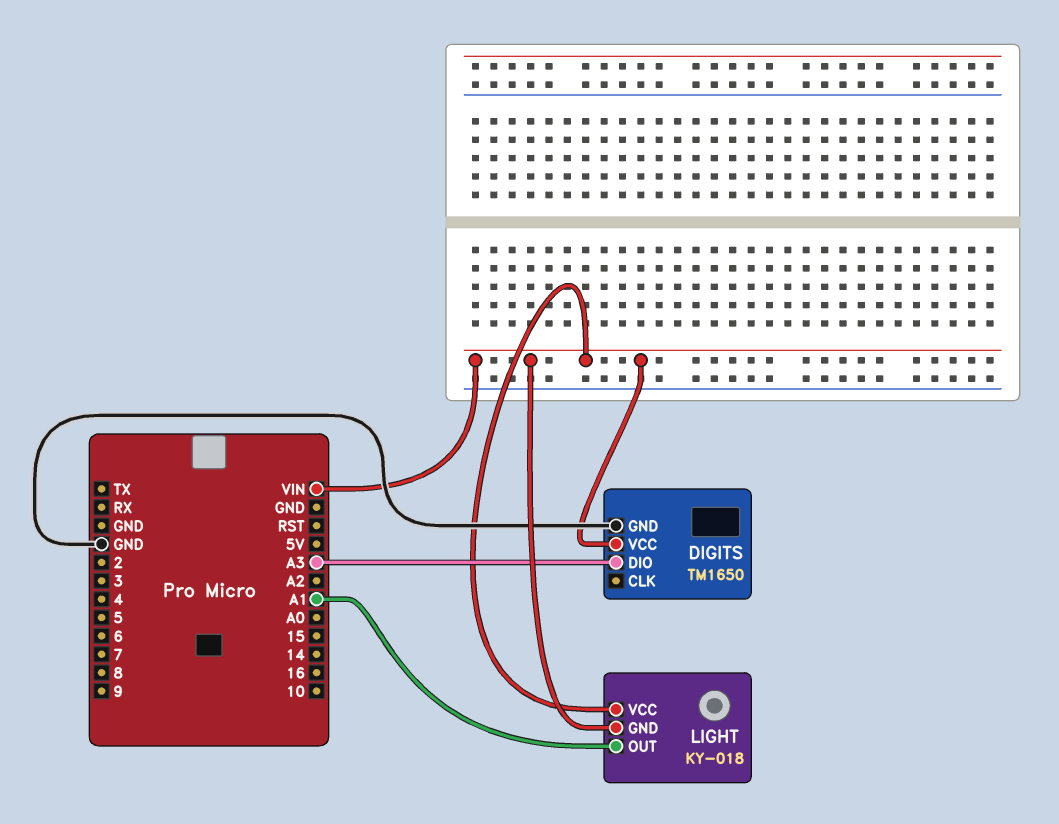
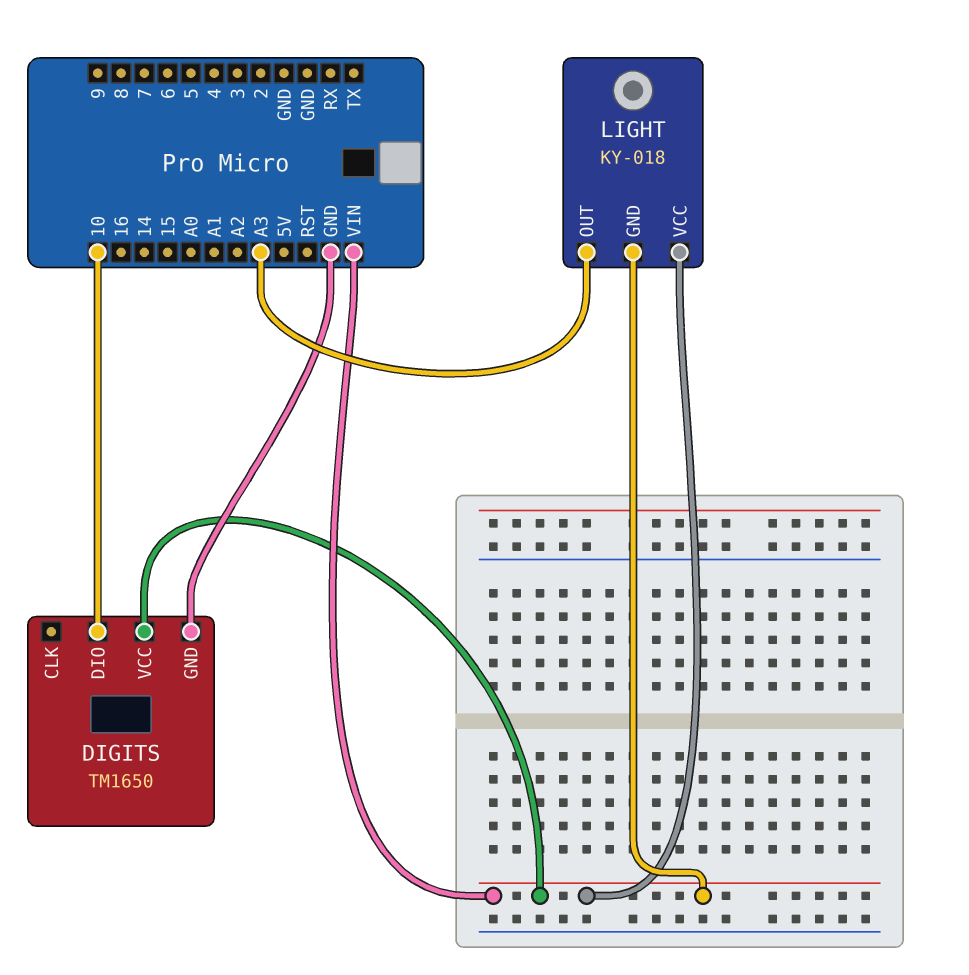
DIGITS pin DIO: A3 -> 10
LIGHT pin OUT: A1 -> A3

